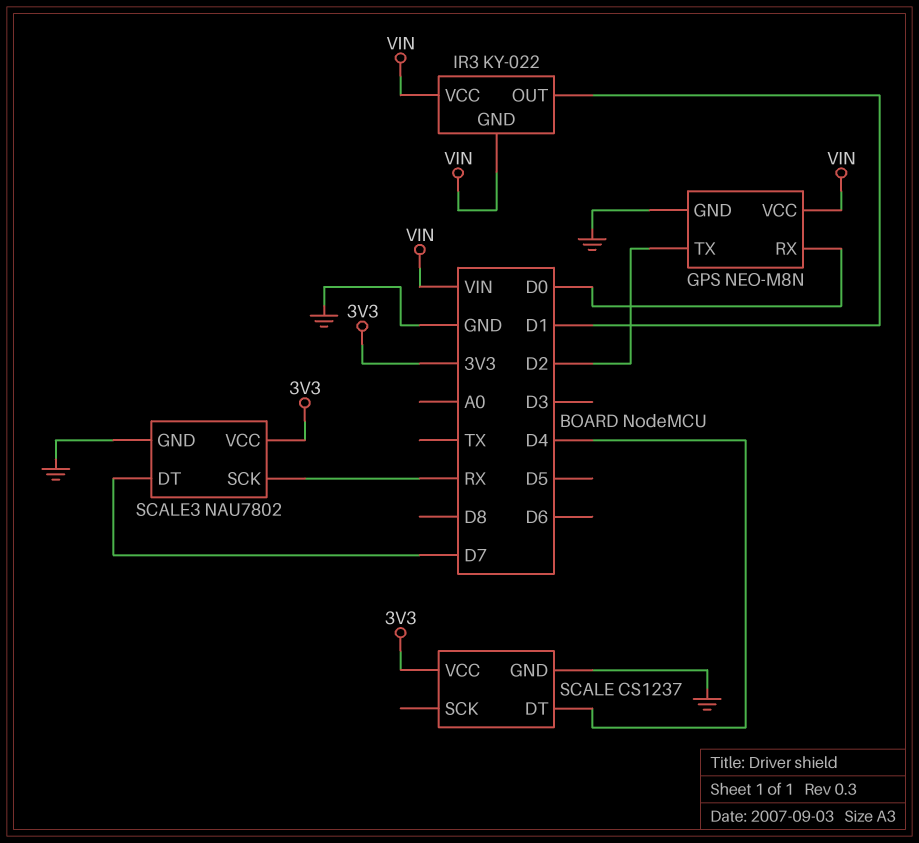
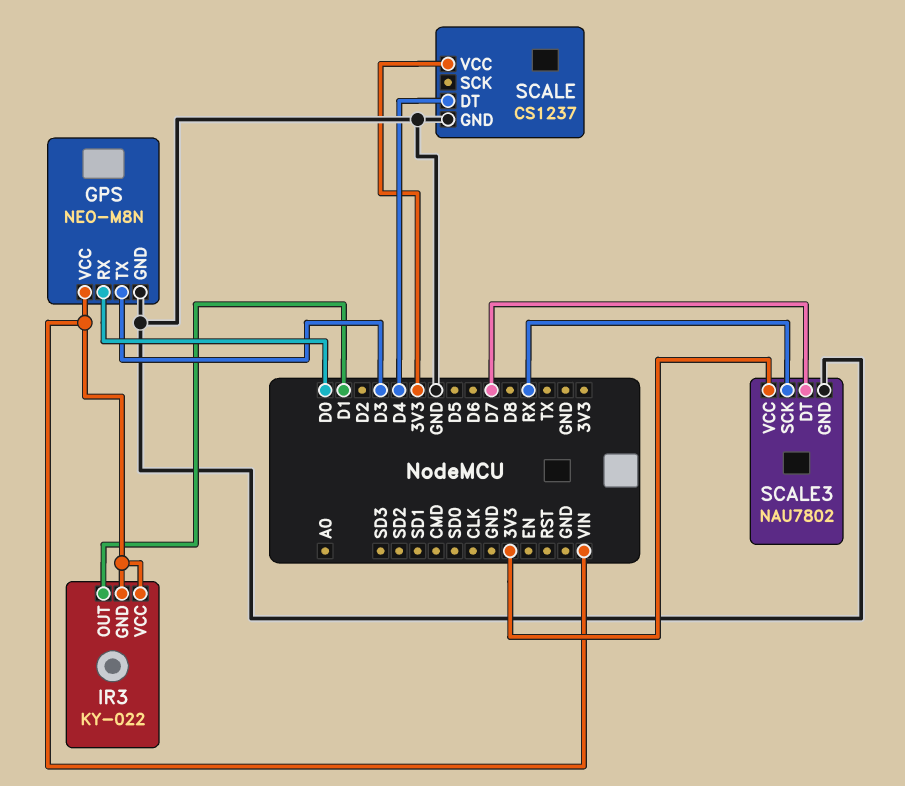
GPS pin TX: D2 -> D3

